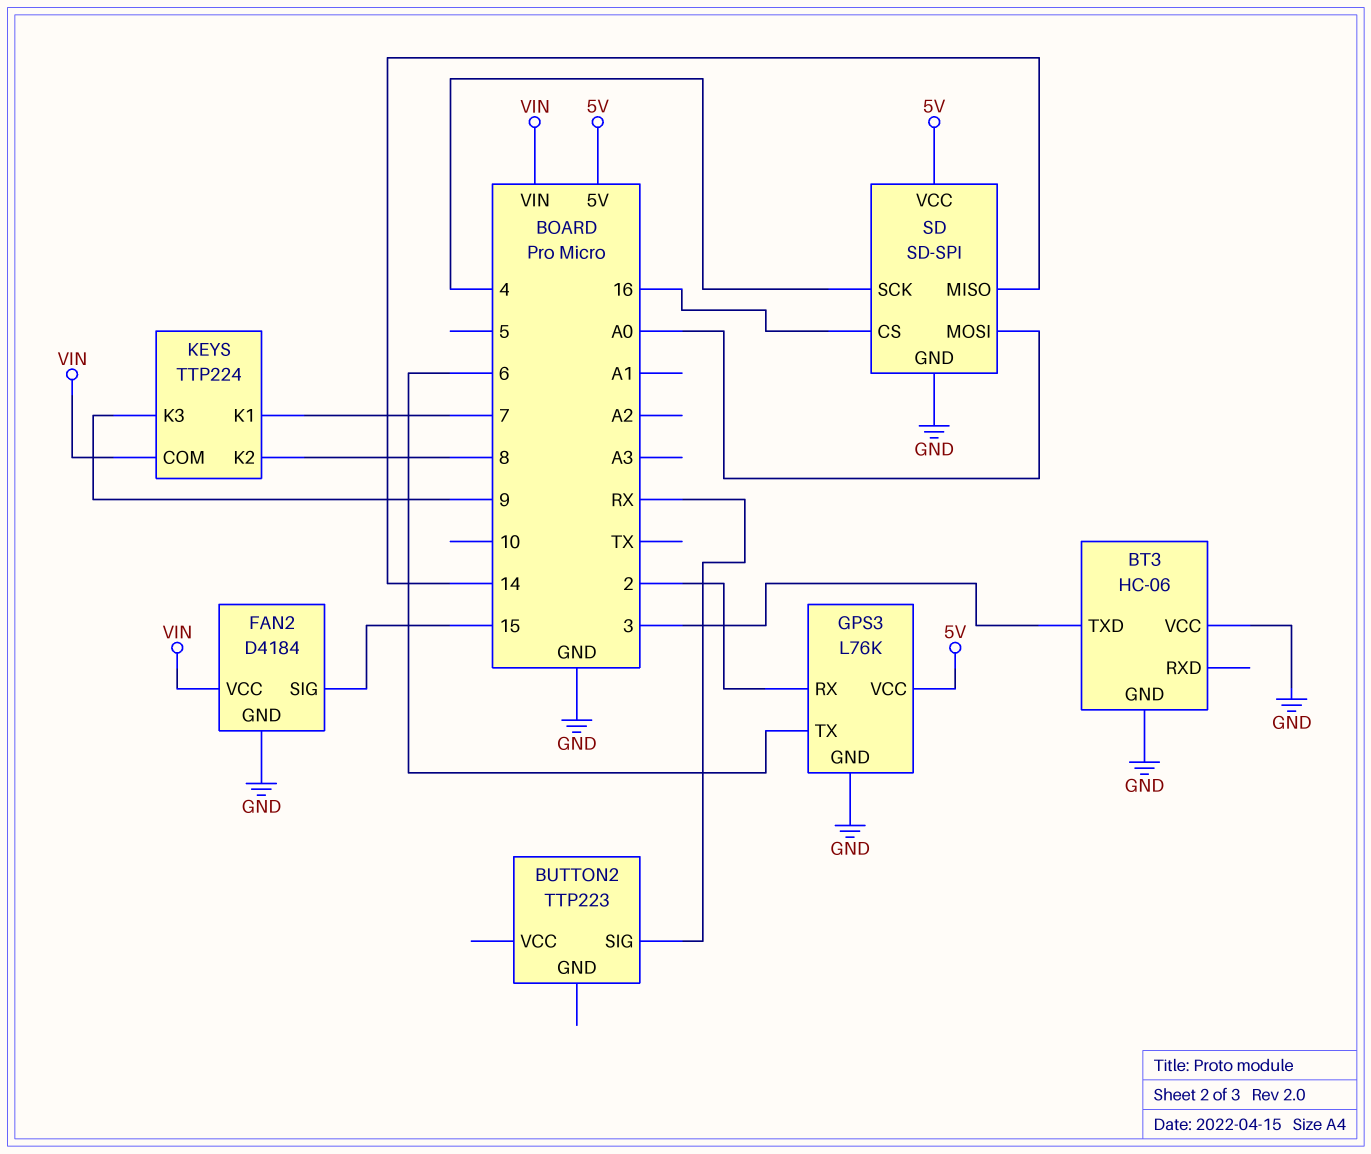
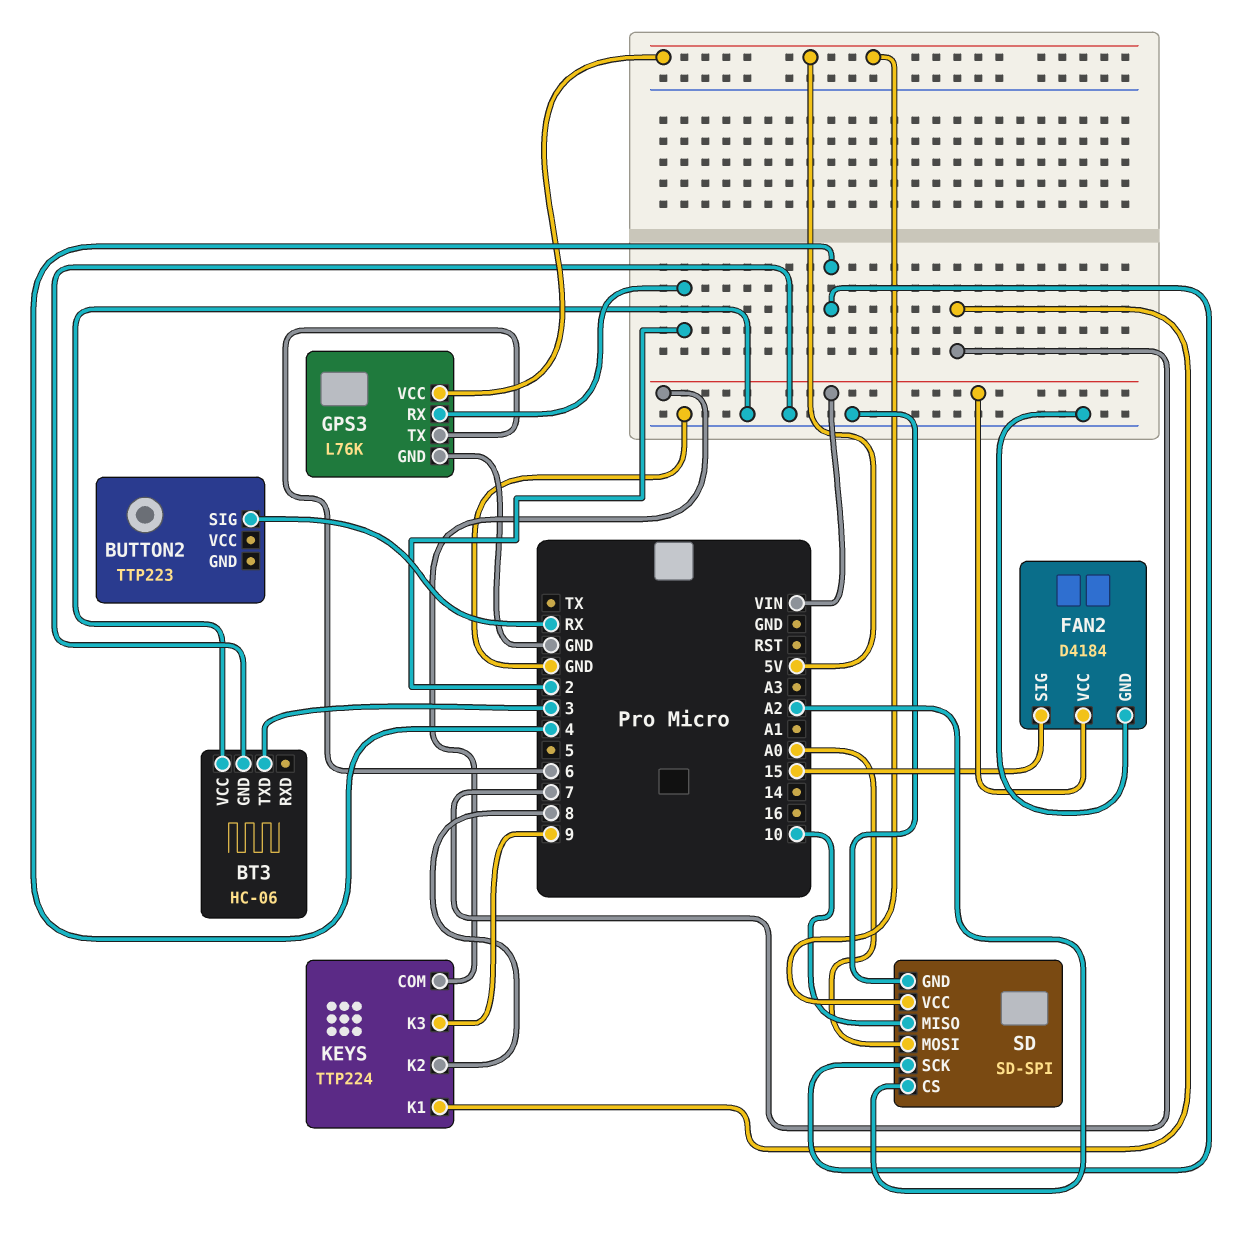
SD pin CS: 16 -> A2
SD pin MISO: 14 -> 10

